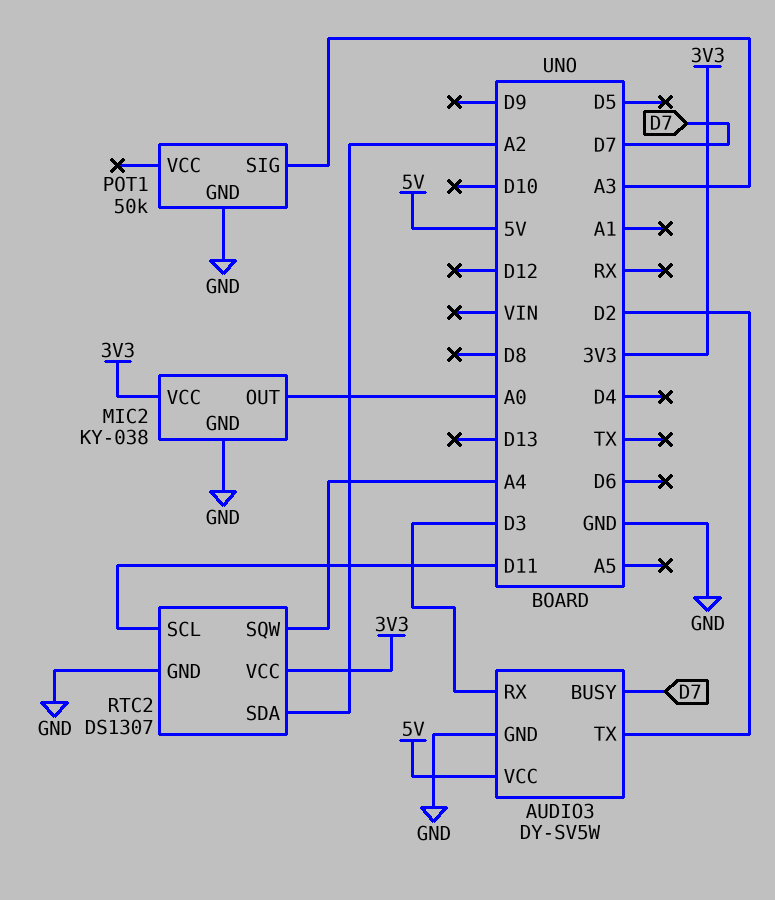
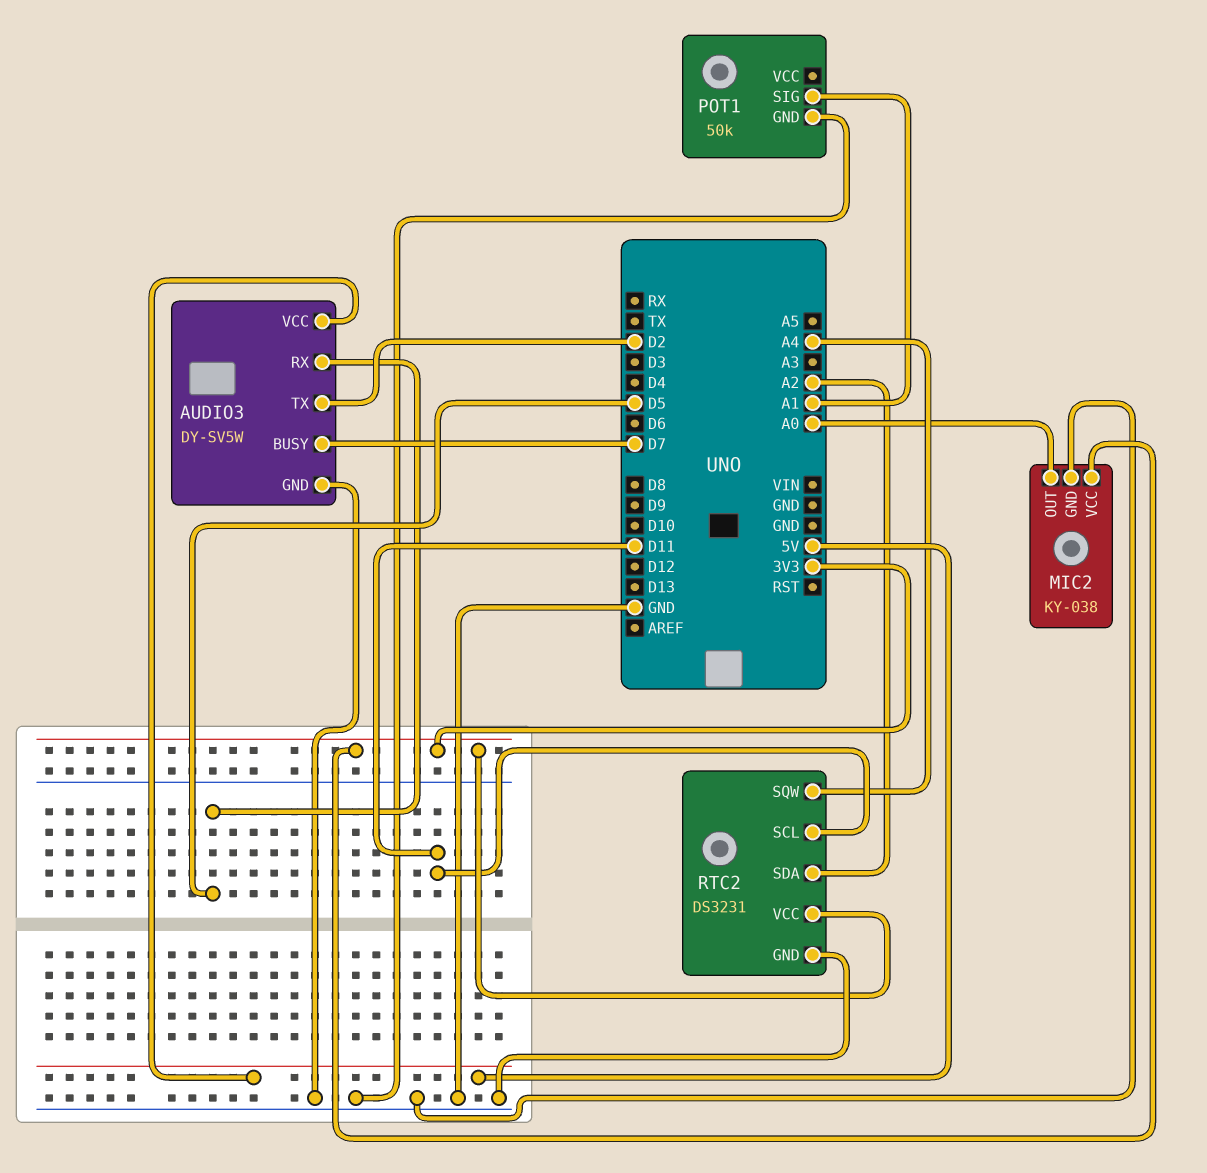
AUDIO3 pin RX: D3 -> D5
POT1 pin SIG: A3 -> A1
RTC2: DS1307 -> DS3231

